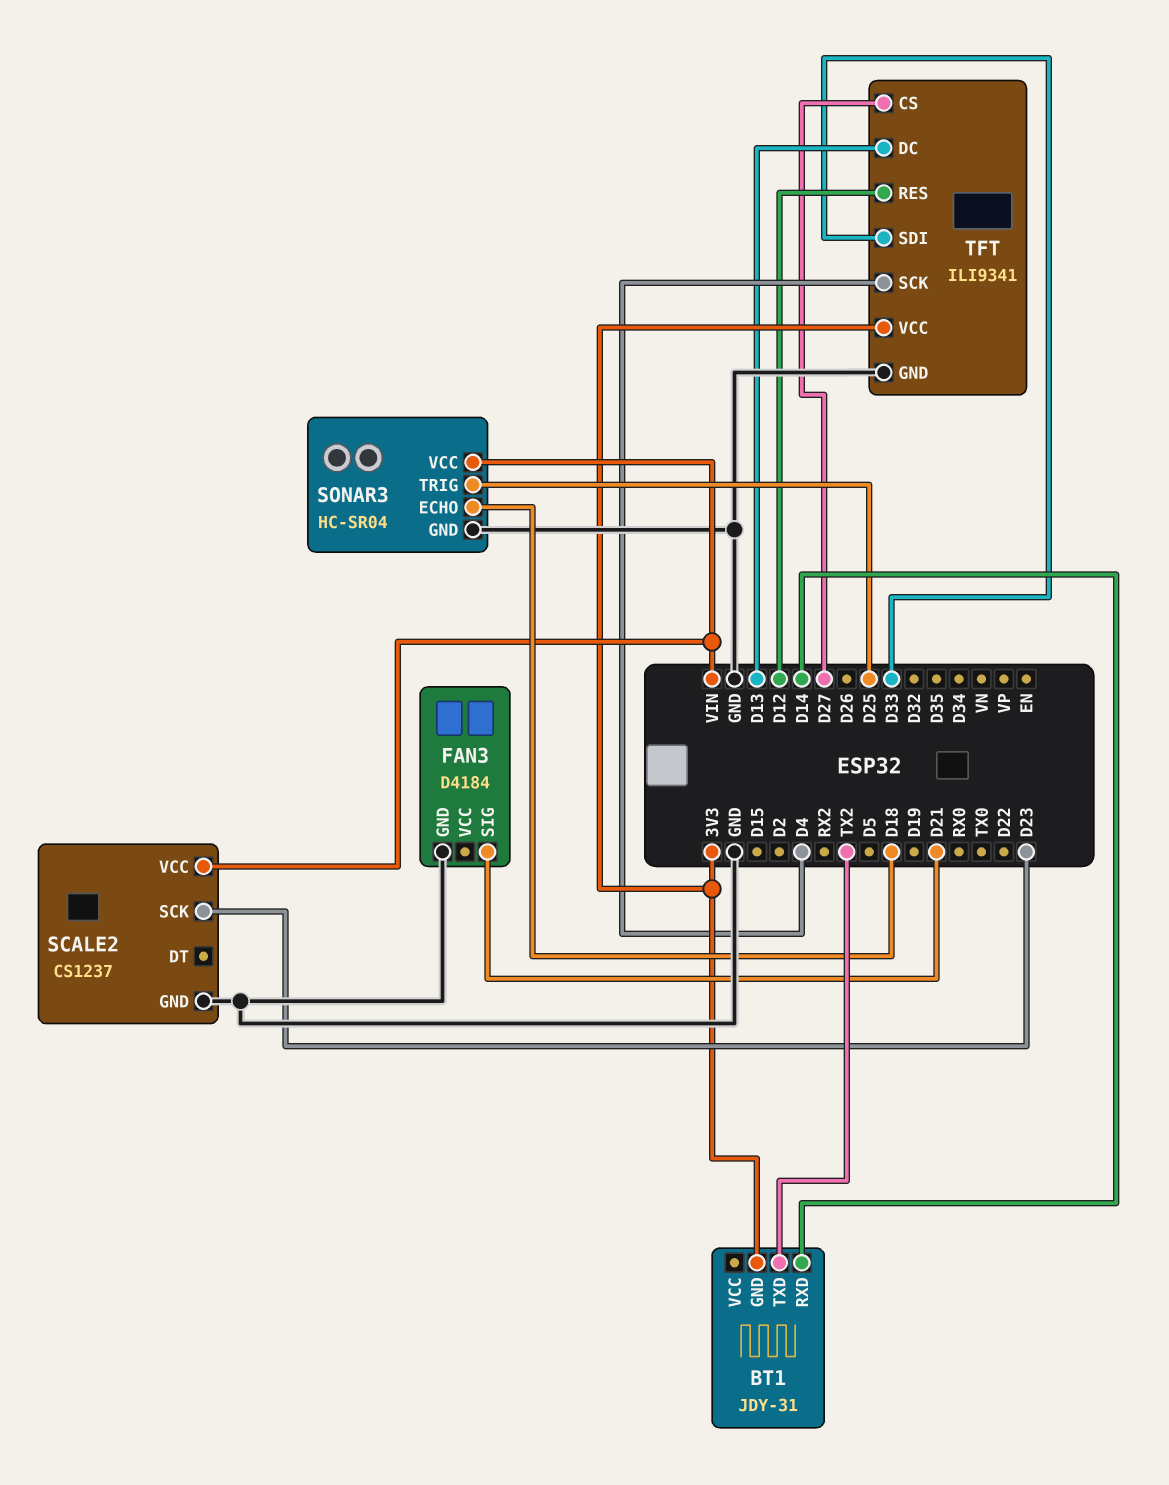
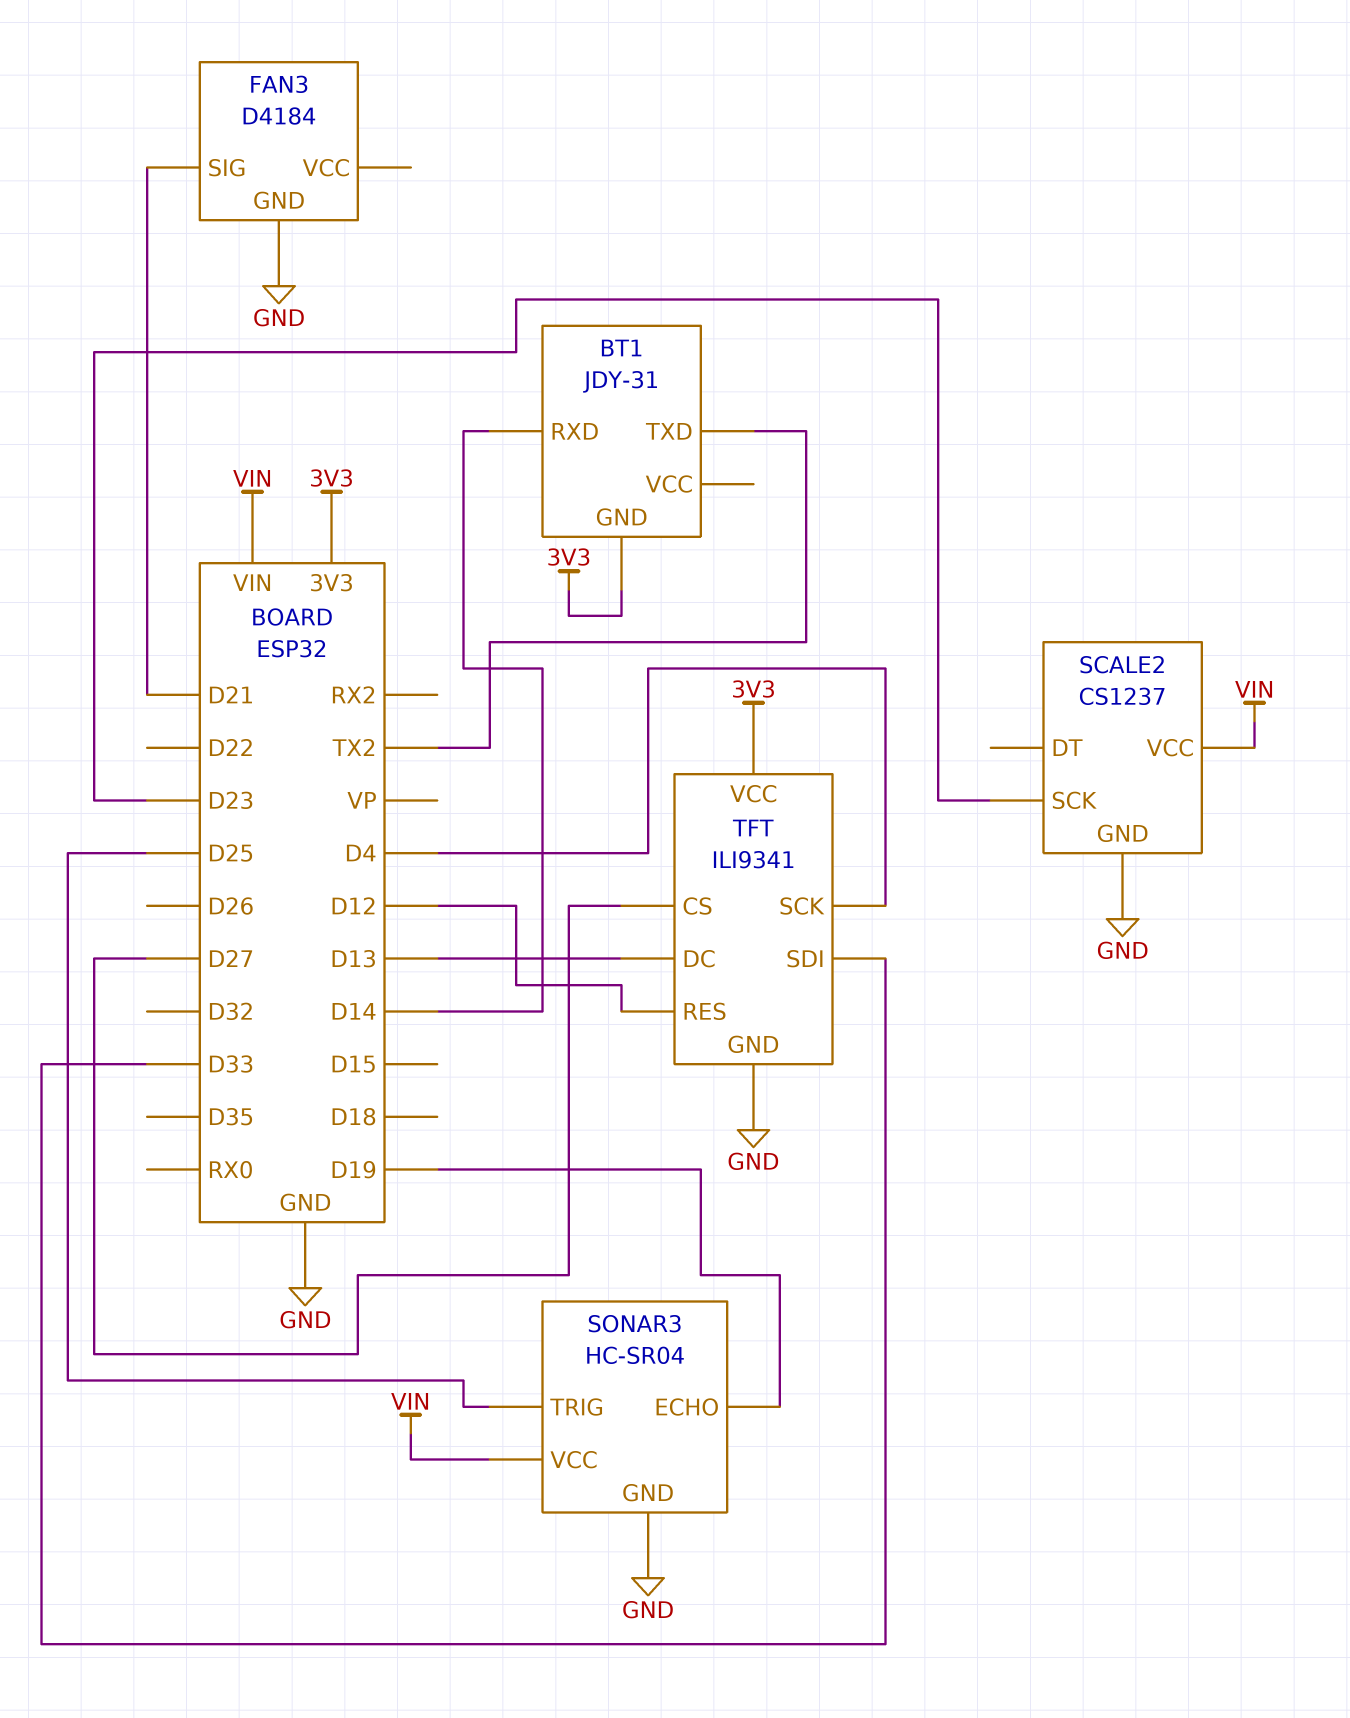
SONAR3 pin ECHO: D18 -> D19

